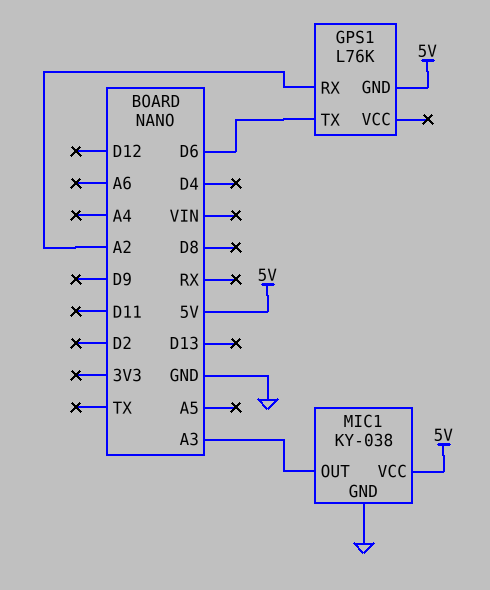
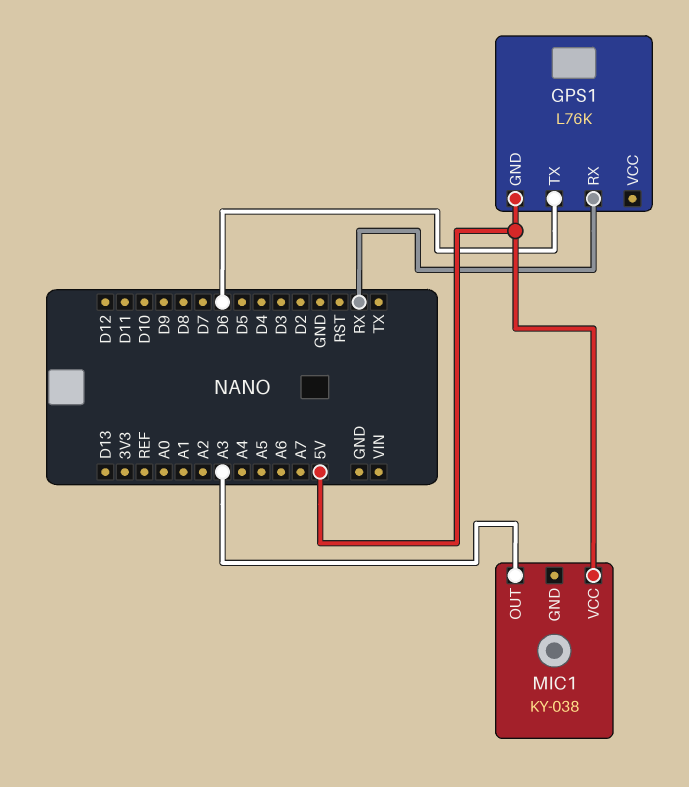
GPS1 pin RX: A2 -> RX
MIC1 pin GND: GND -> none

